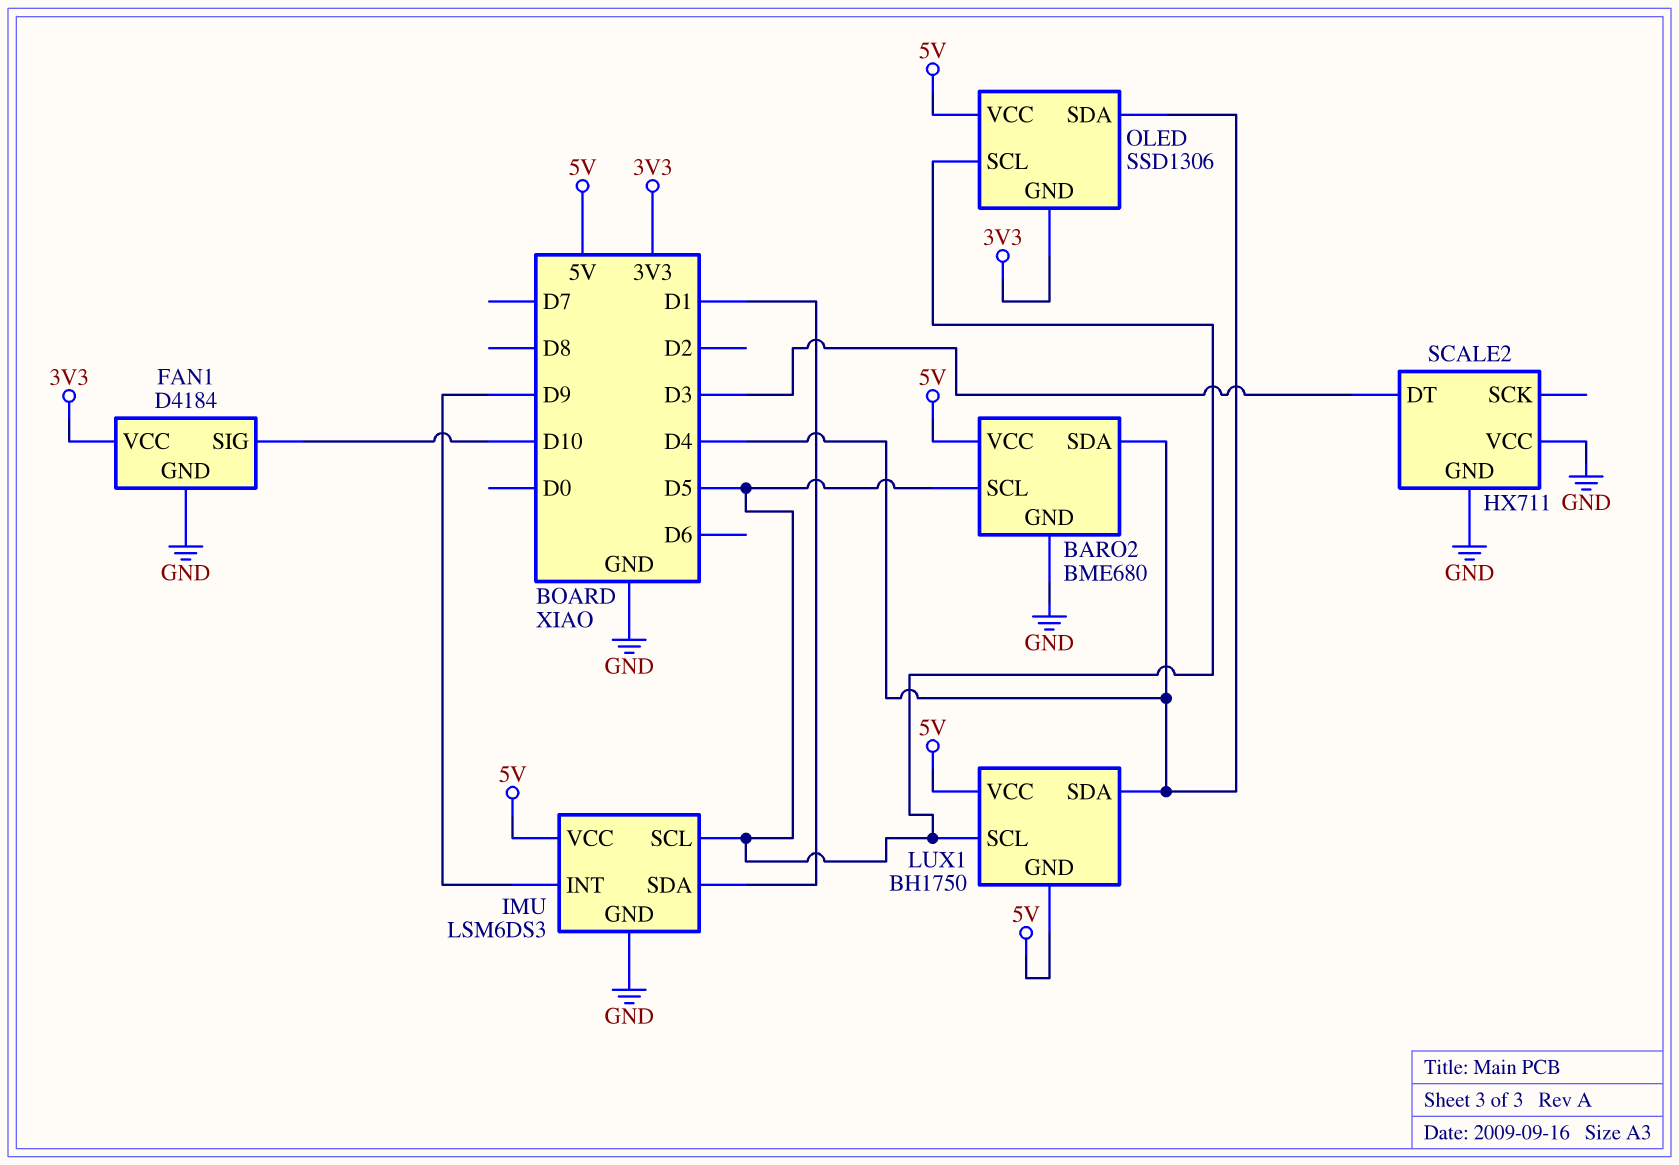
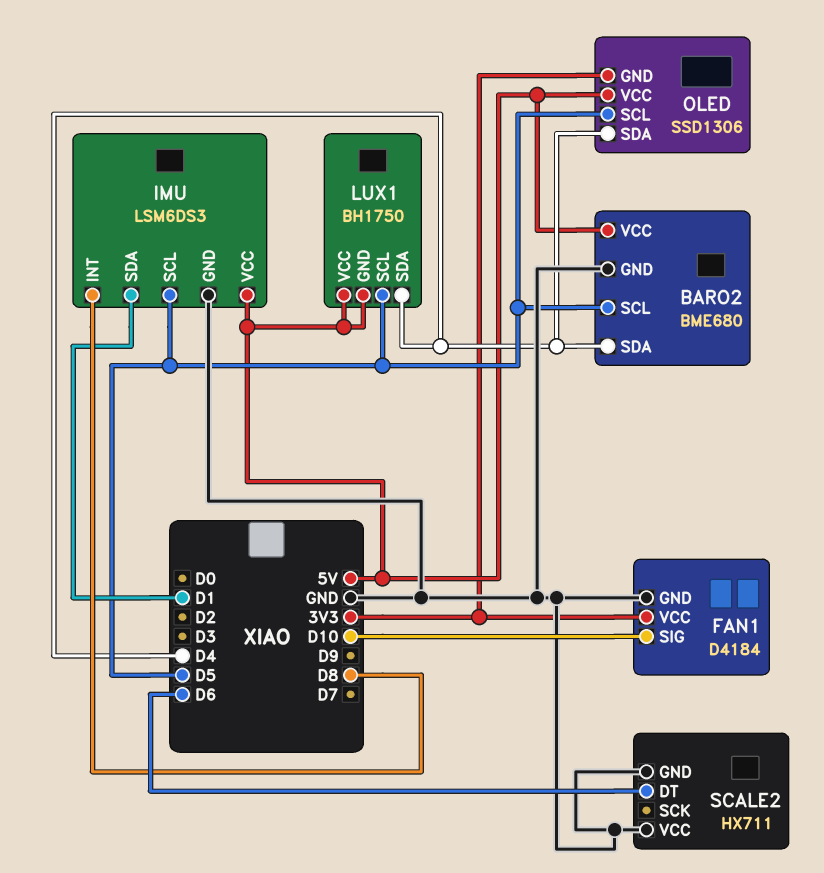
IMU pin INT: D9 -> D8
SCALE2 pin DT: D3 -> D6

